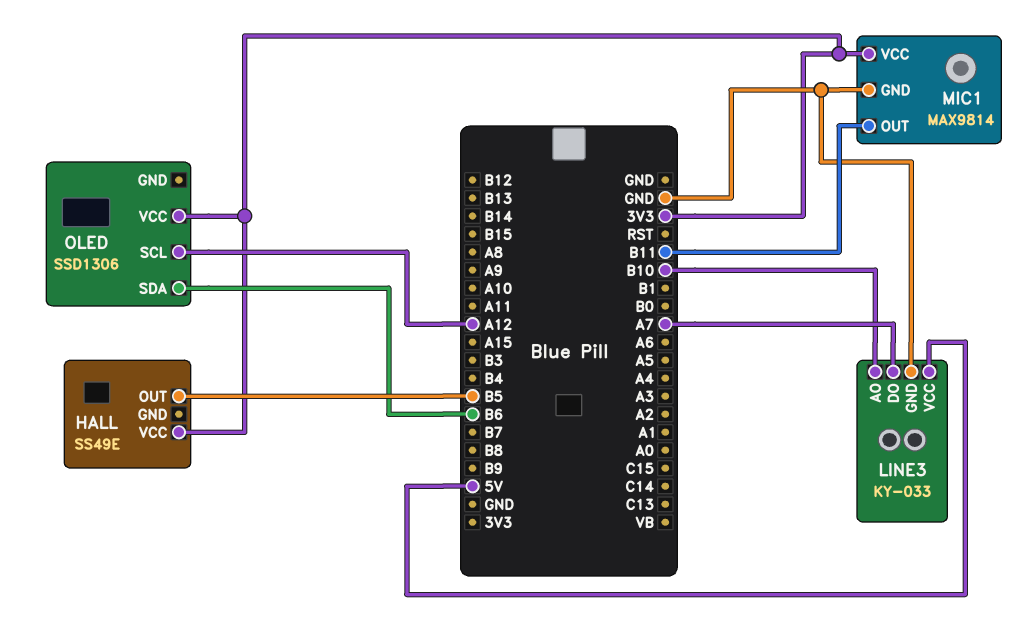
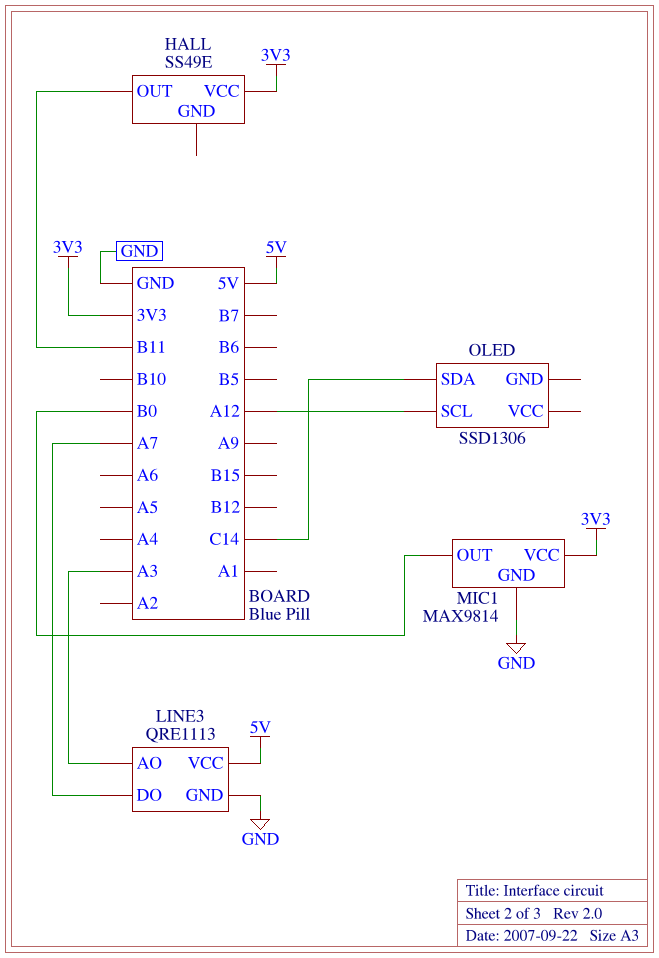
HALL pin OUT: B5 -> B11
LINE3: KY-033 -> QRE1113
LINE3 pin AO: B10 -> A3
MIC1 pin OUT: B11 -> B0
OLED pin SDA: B6 -> C14
OLED pin VCC: 3V3 -> none

